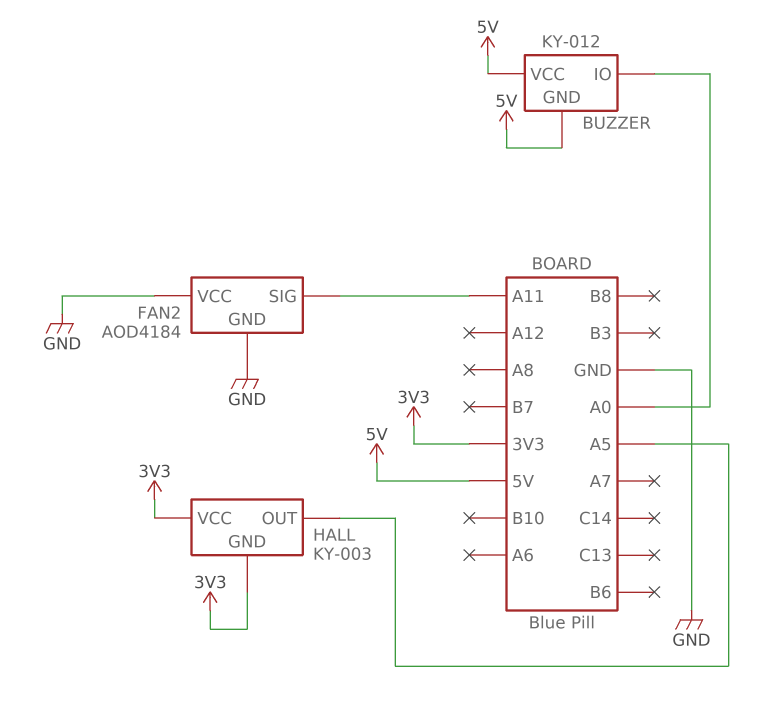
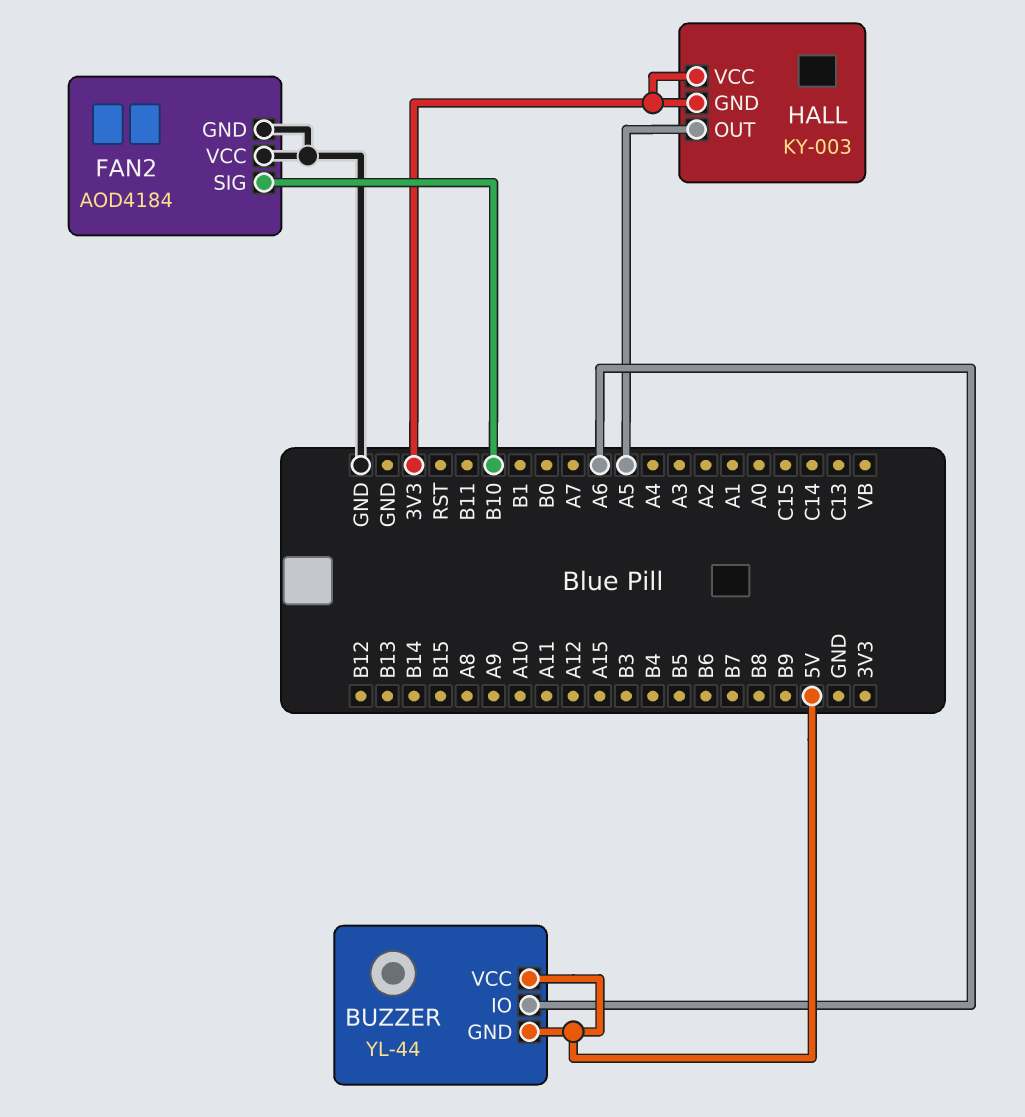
BUZZER: KY-012 -> YL-44
BUZZER pin IO: A0 -> A6
FAN2 pin SIG: A11 -> B10

